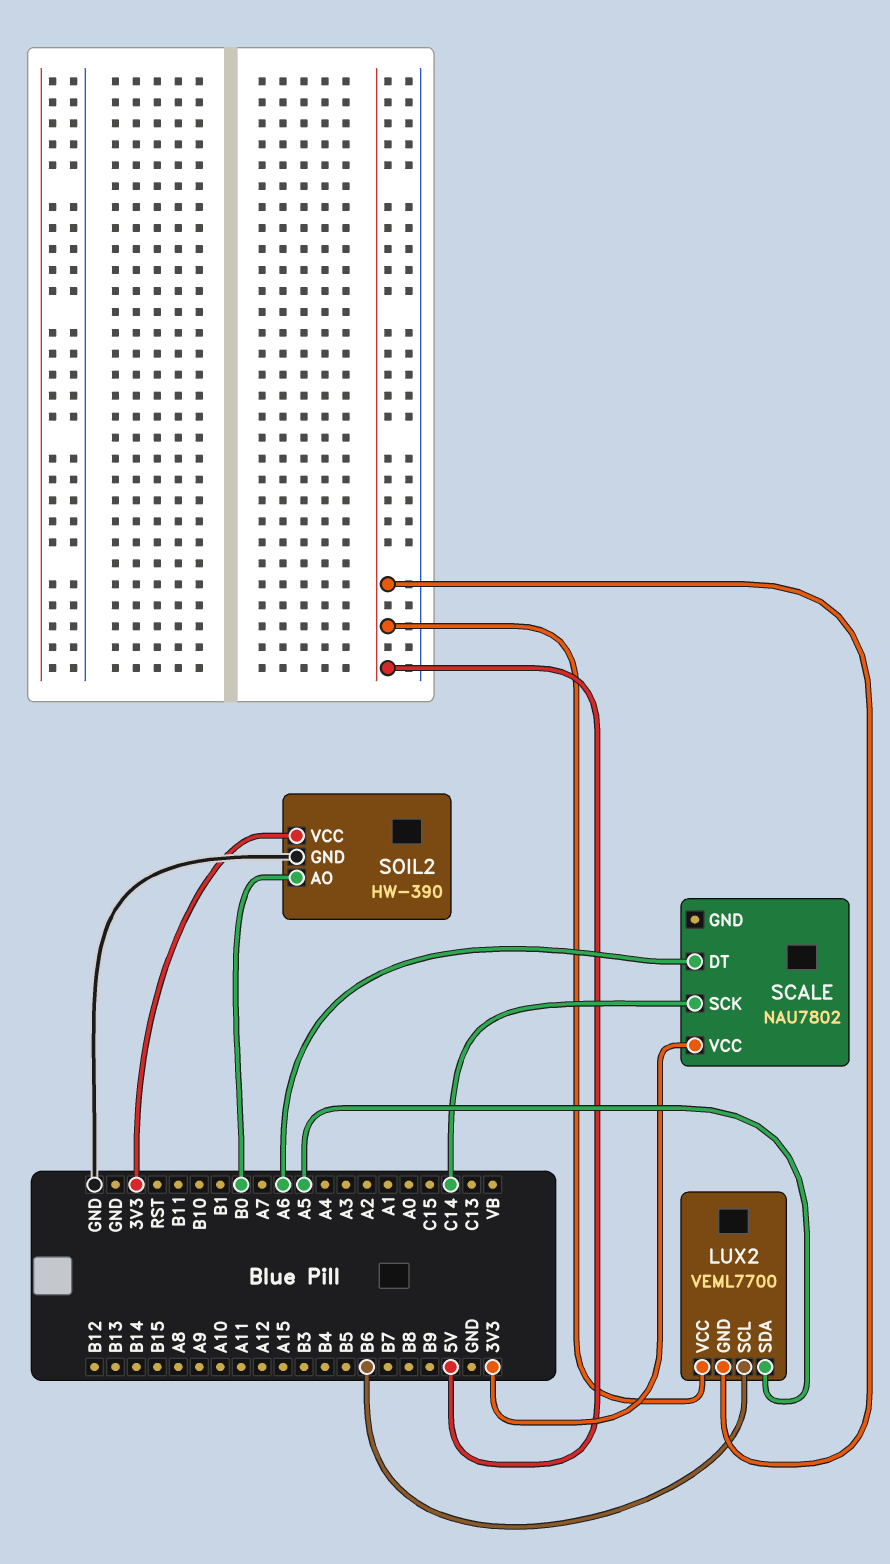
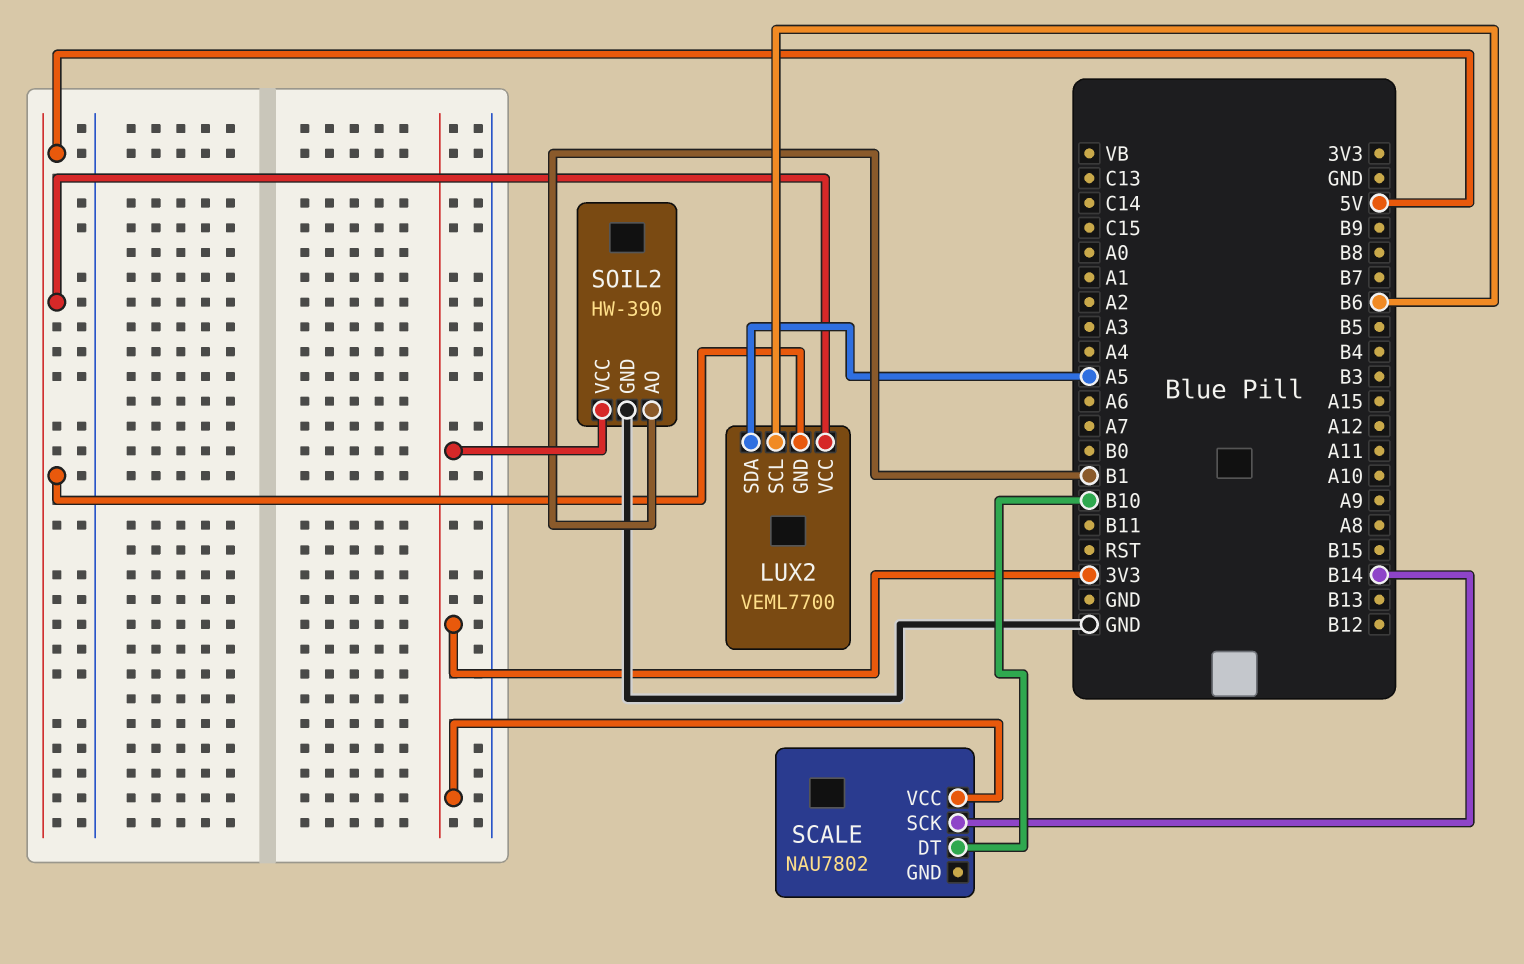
SCALE pin DT: A6 -> B10
SCALE pin SCK: C14 -> B14
SOIL2 pin AO: B0 -> B1

